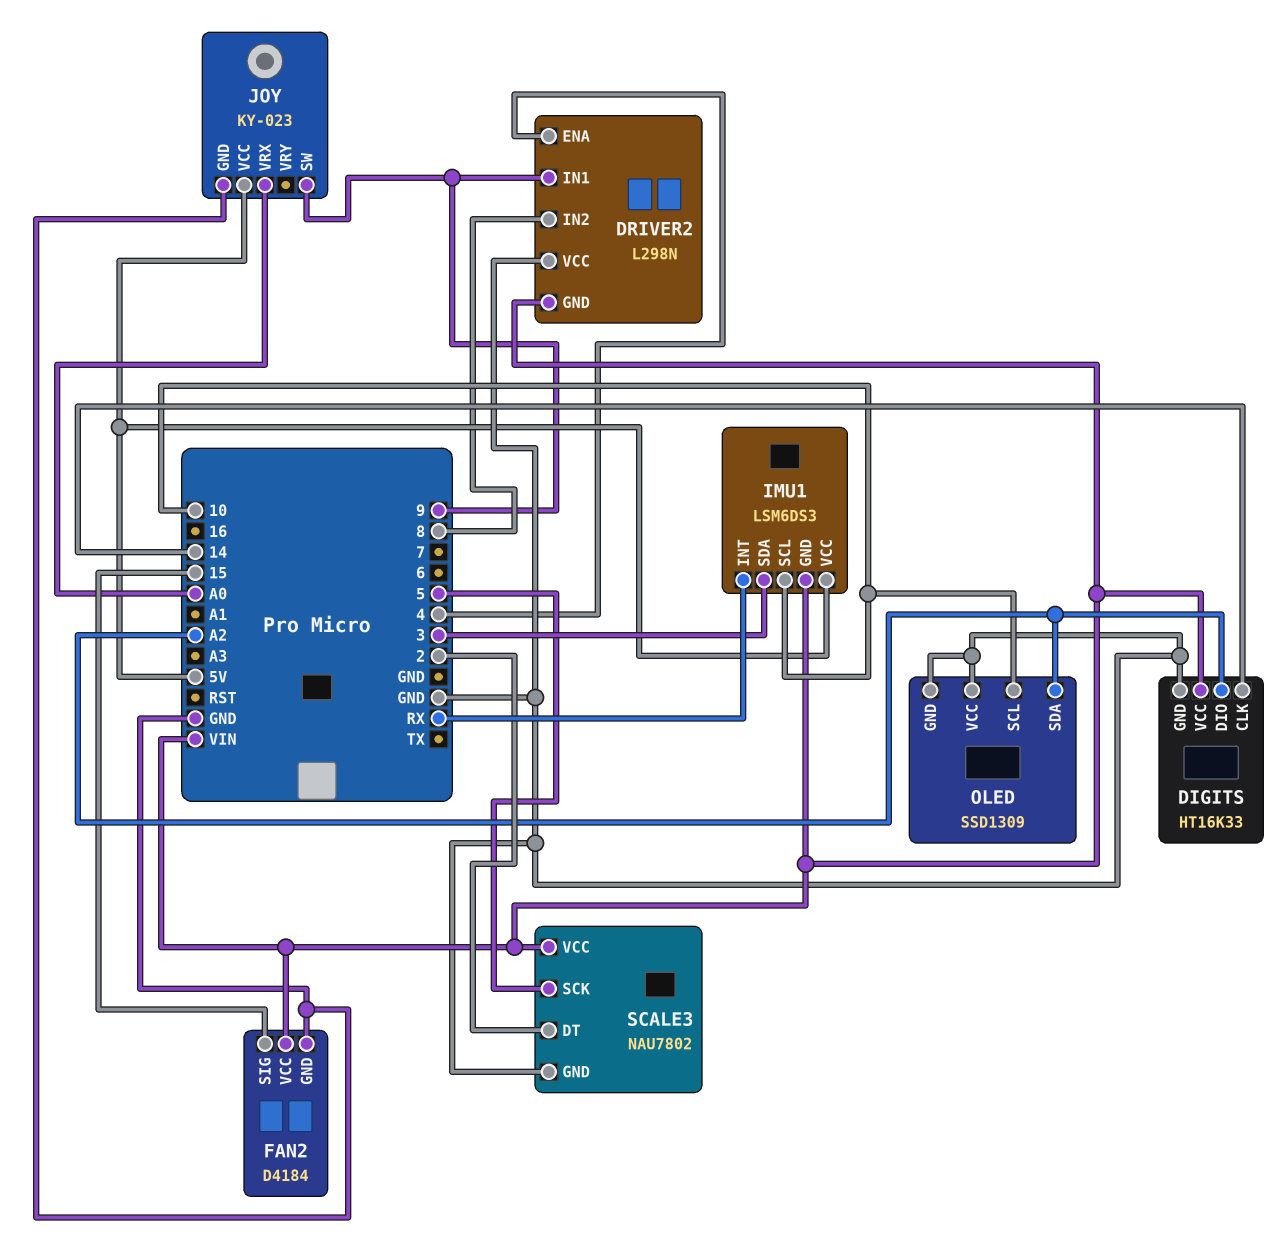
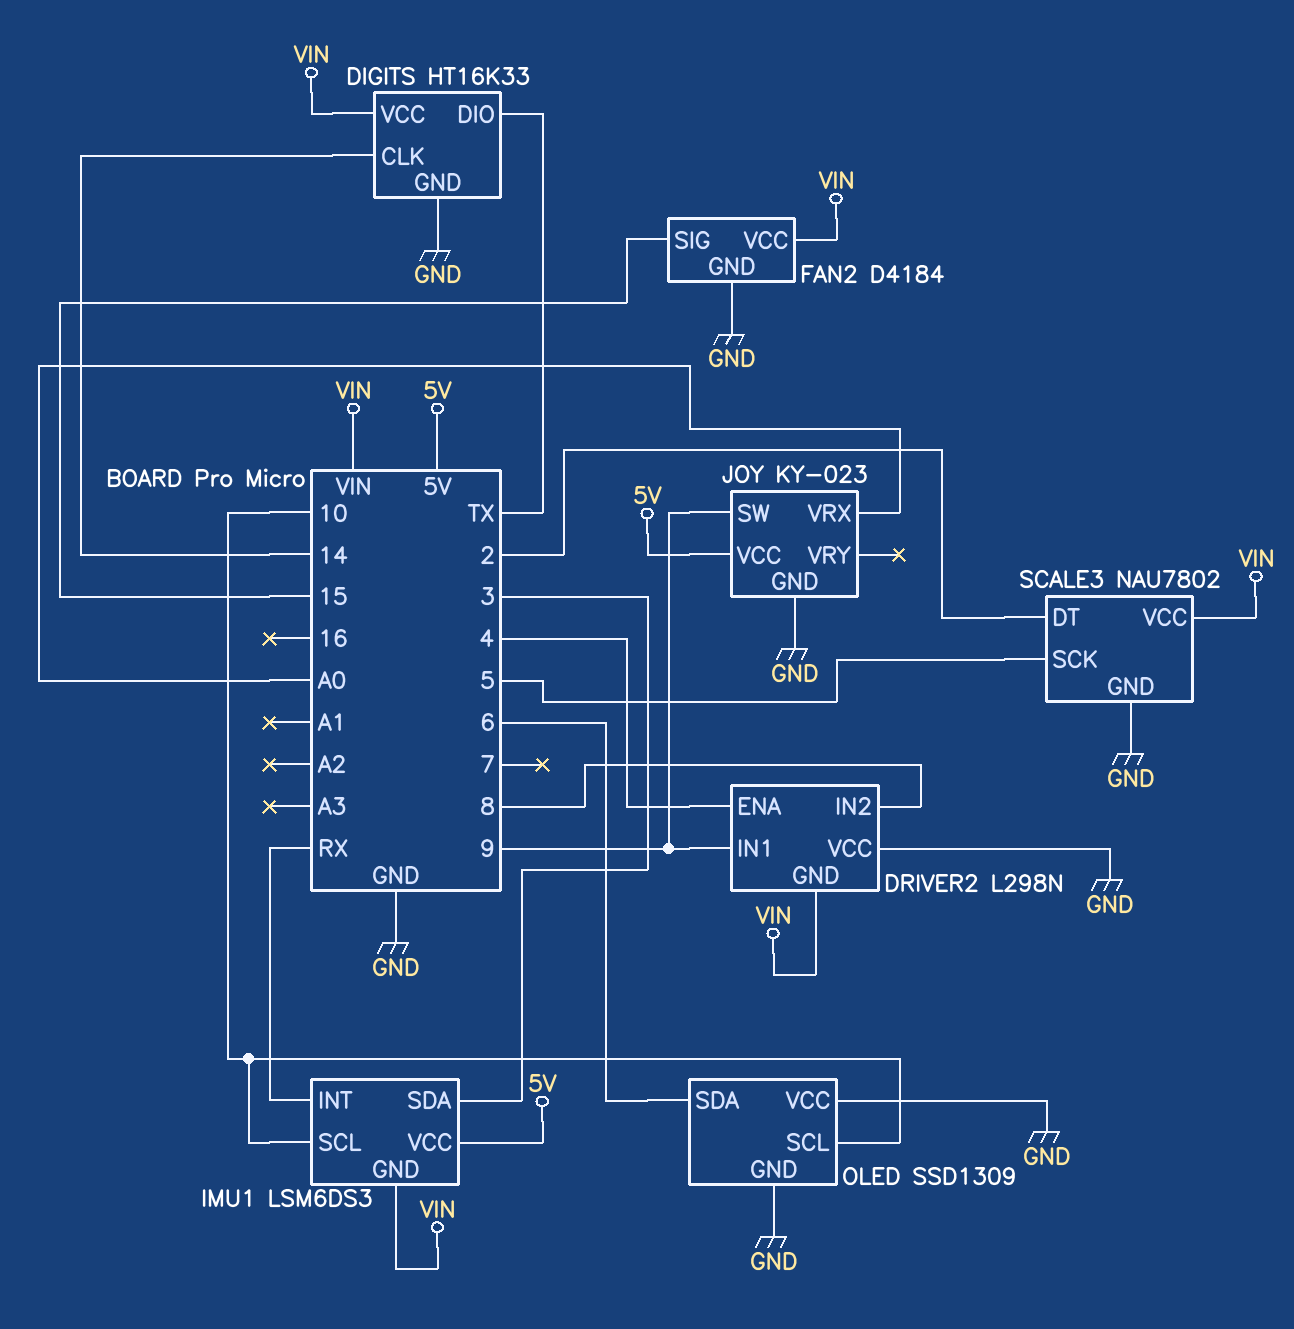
DIGITS pin DIO: A2 -> TX
OLED pin SDA: A2 -> 6

